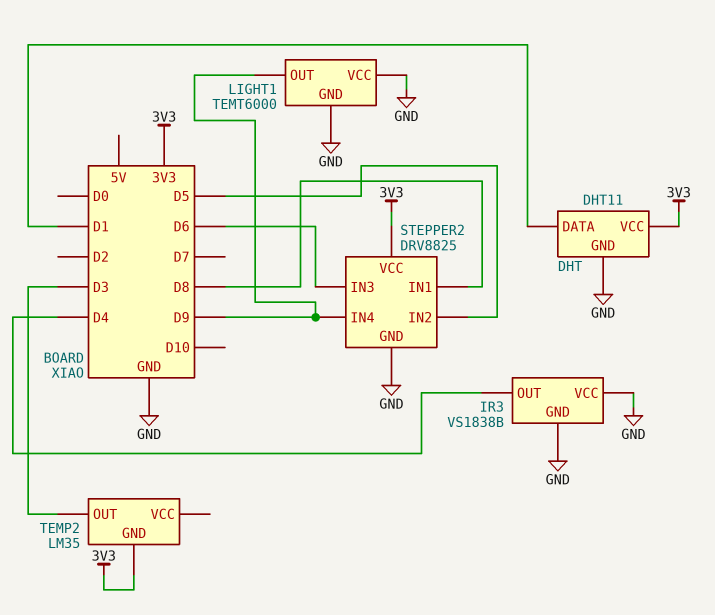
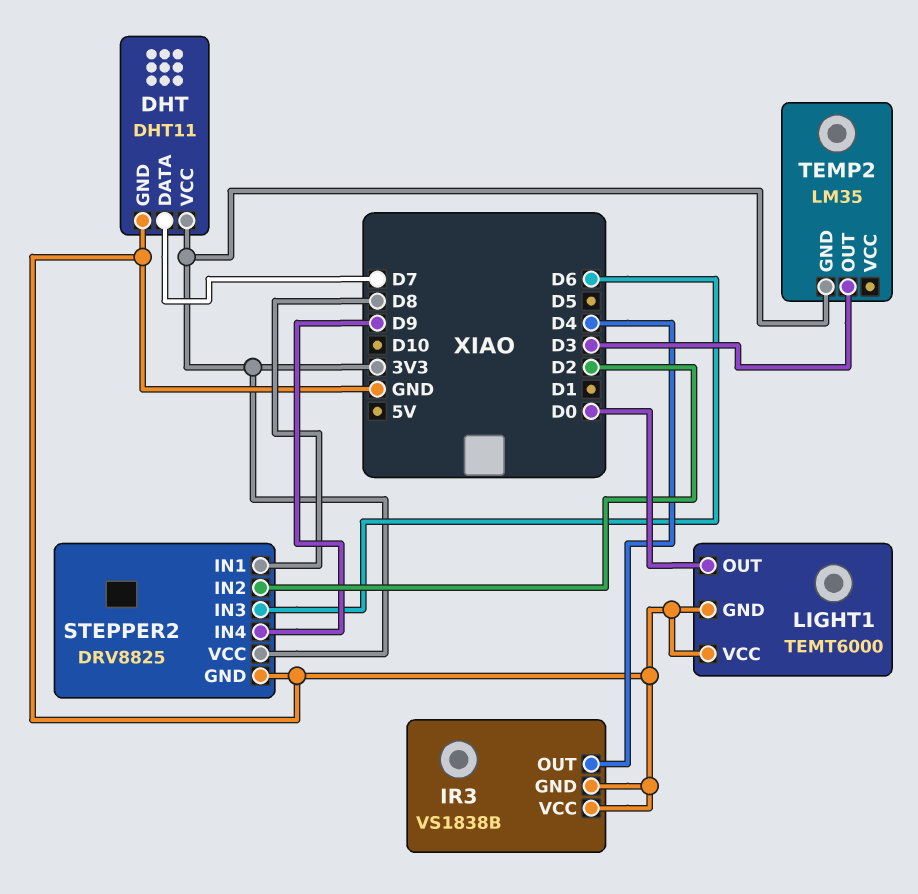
DHT pin DATA: D1 -> D7
LIGHT1 pin OUT: D9 -> D0
STEPPER2 pin IN2: D5 -> D2

